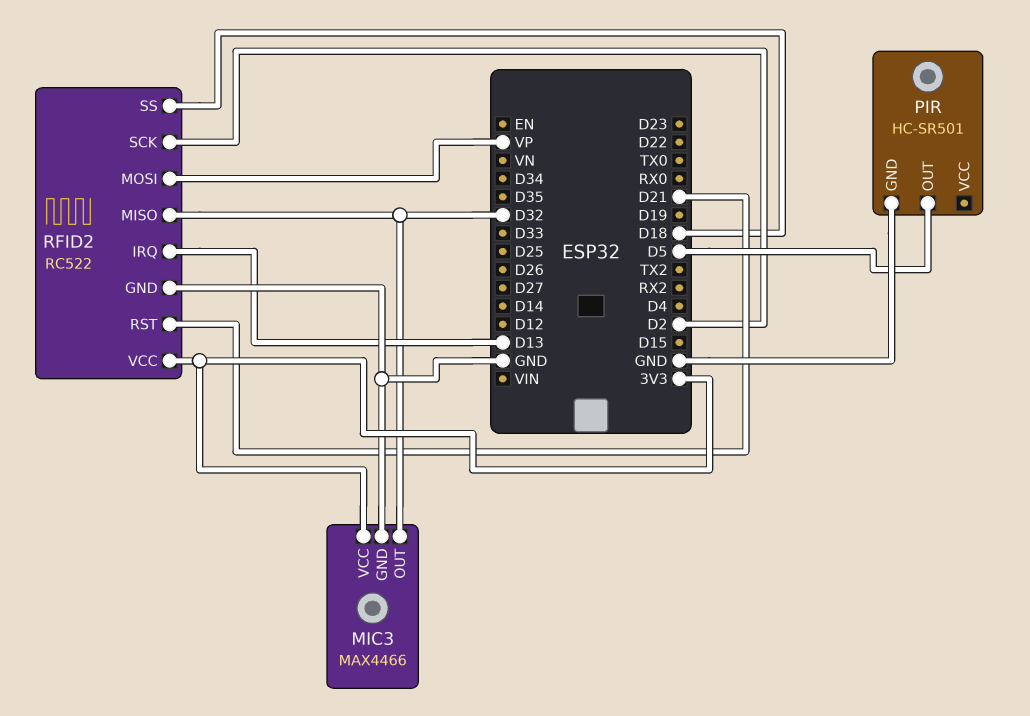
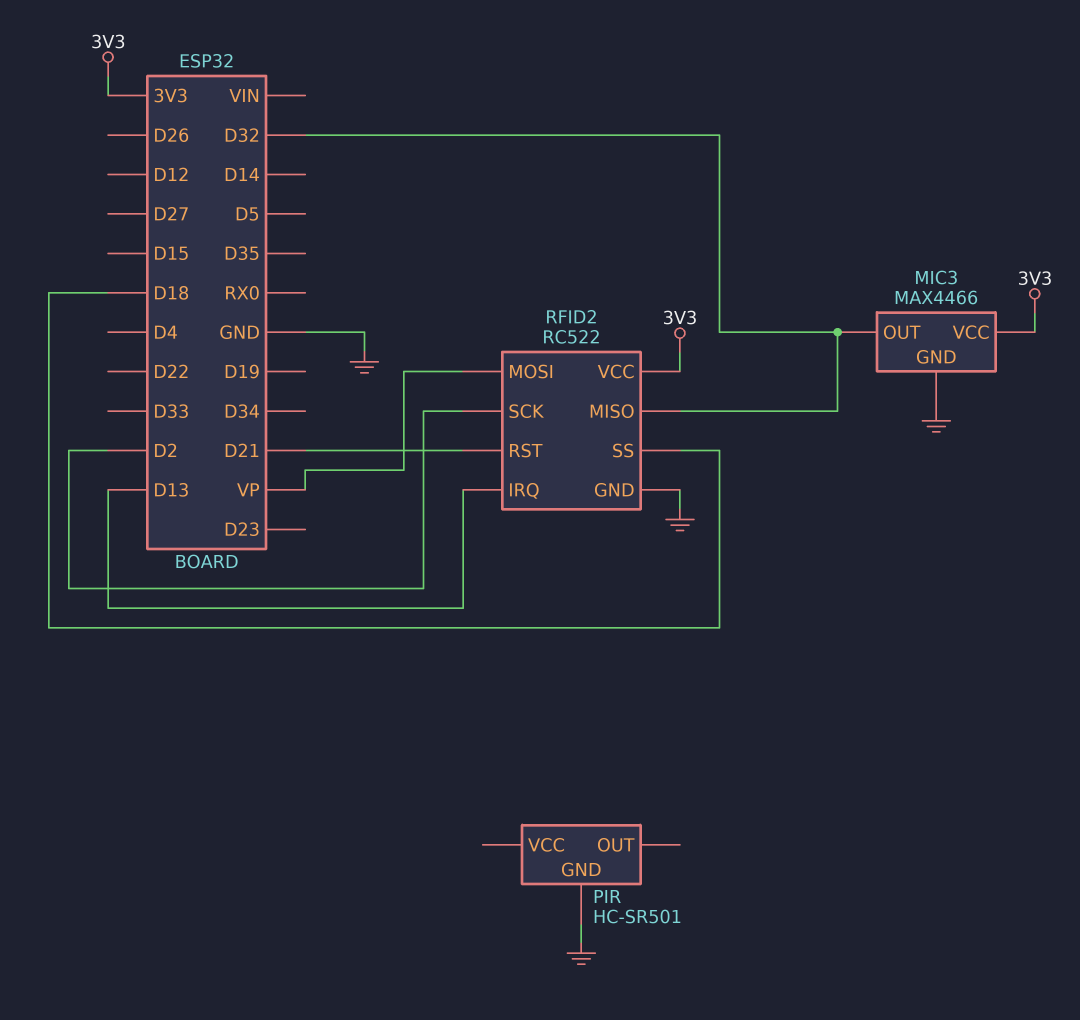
PIR pin OUT: D5 -> none

